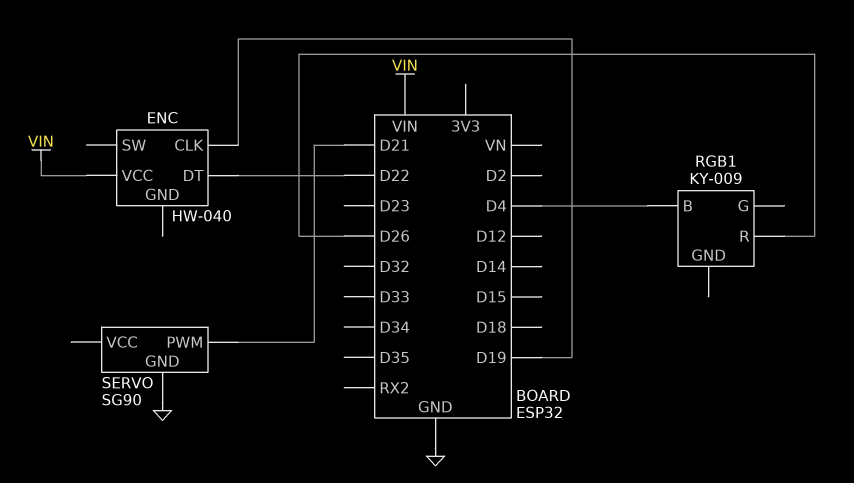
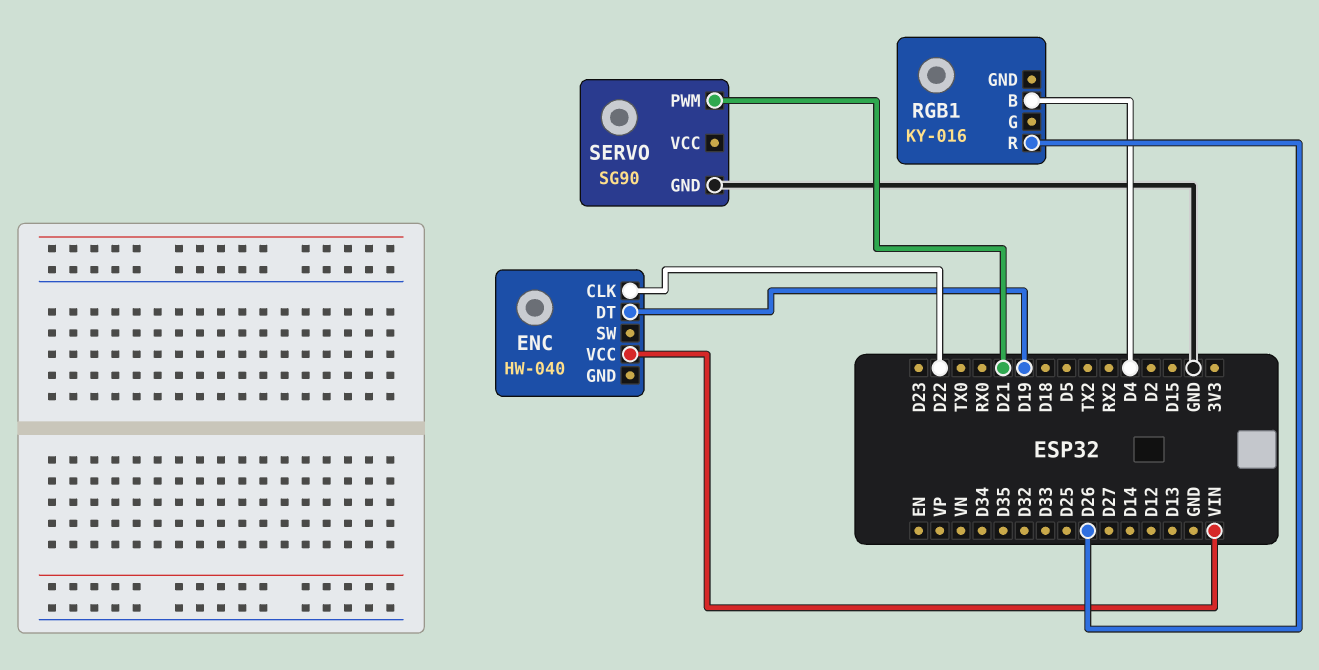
ENC pin CLK: D19 -> D22
ENC pin DT: D22 -> D19
RGB1: KY-009 -> KY-016

